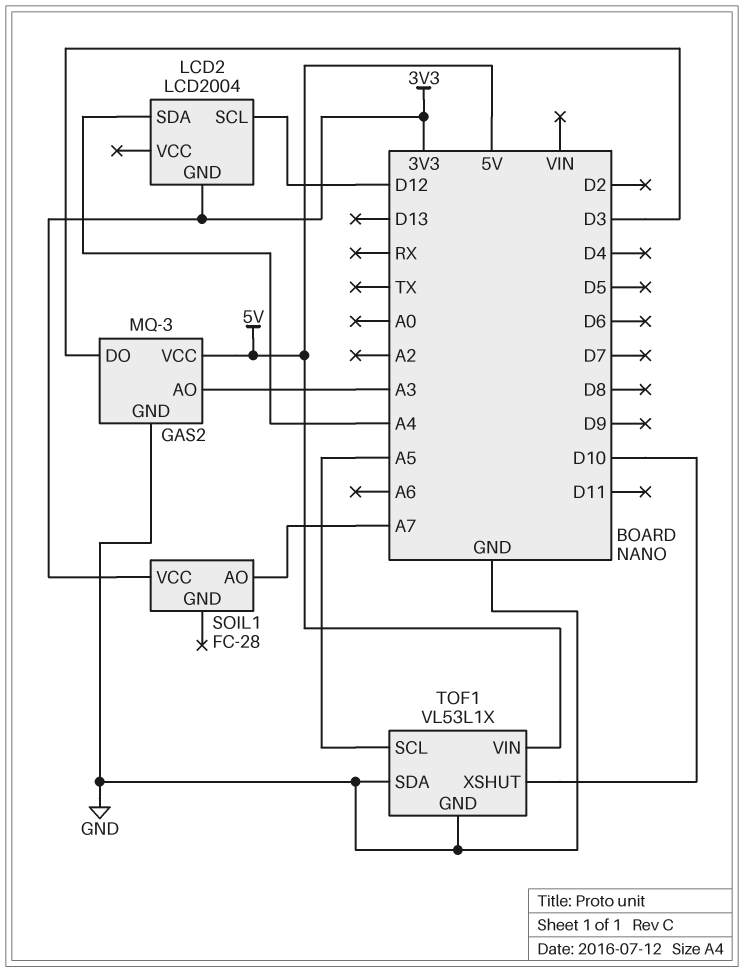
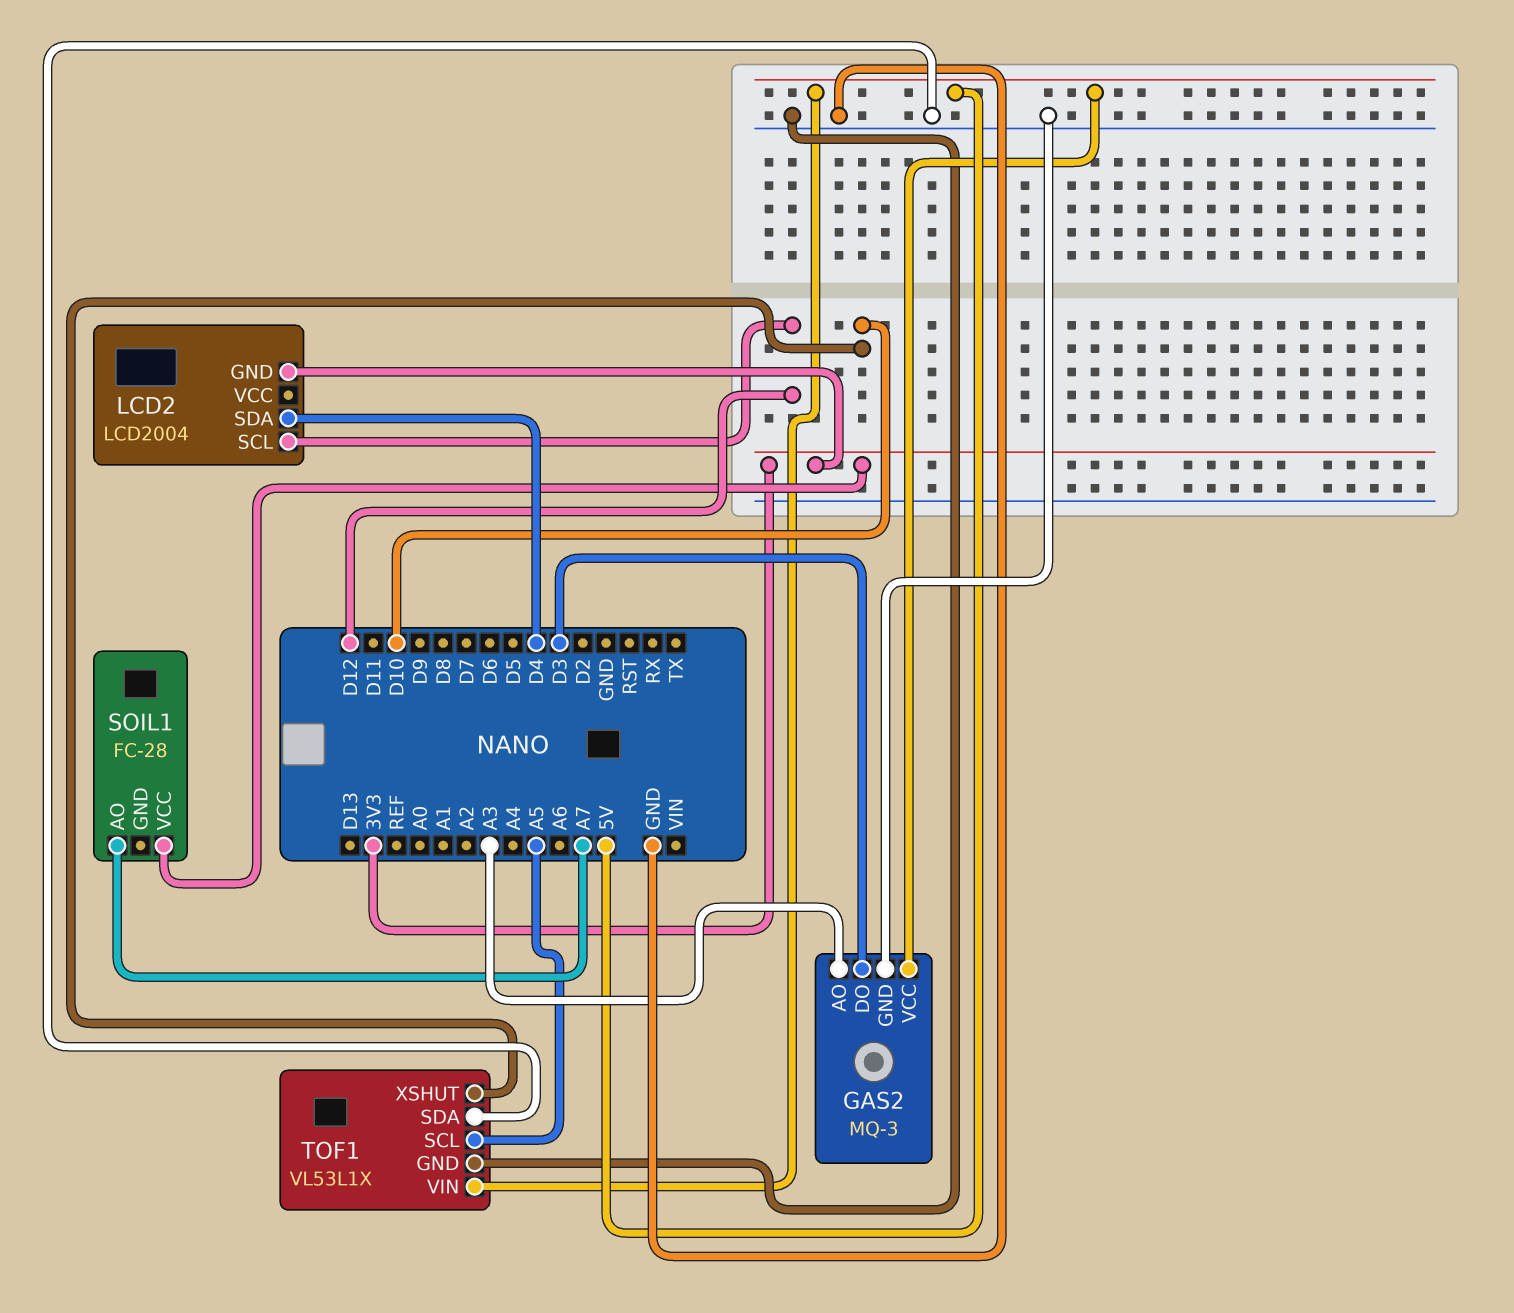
LCD2 pin SDA: A4 -> D4

